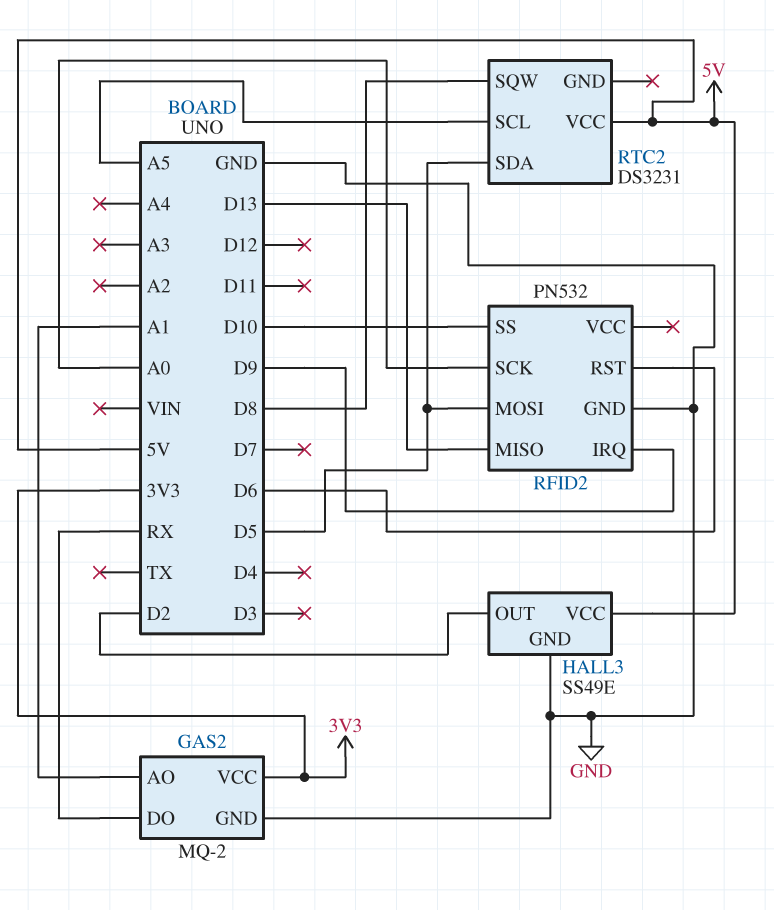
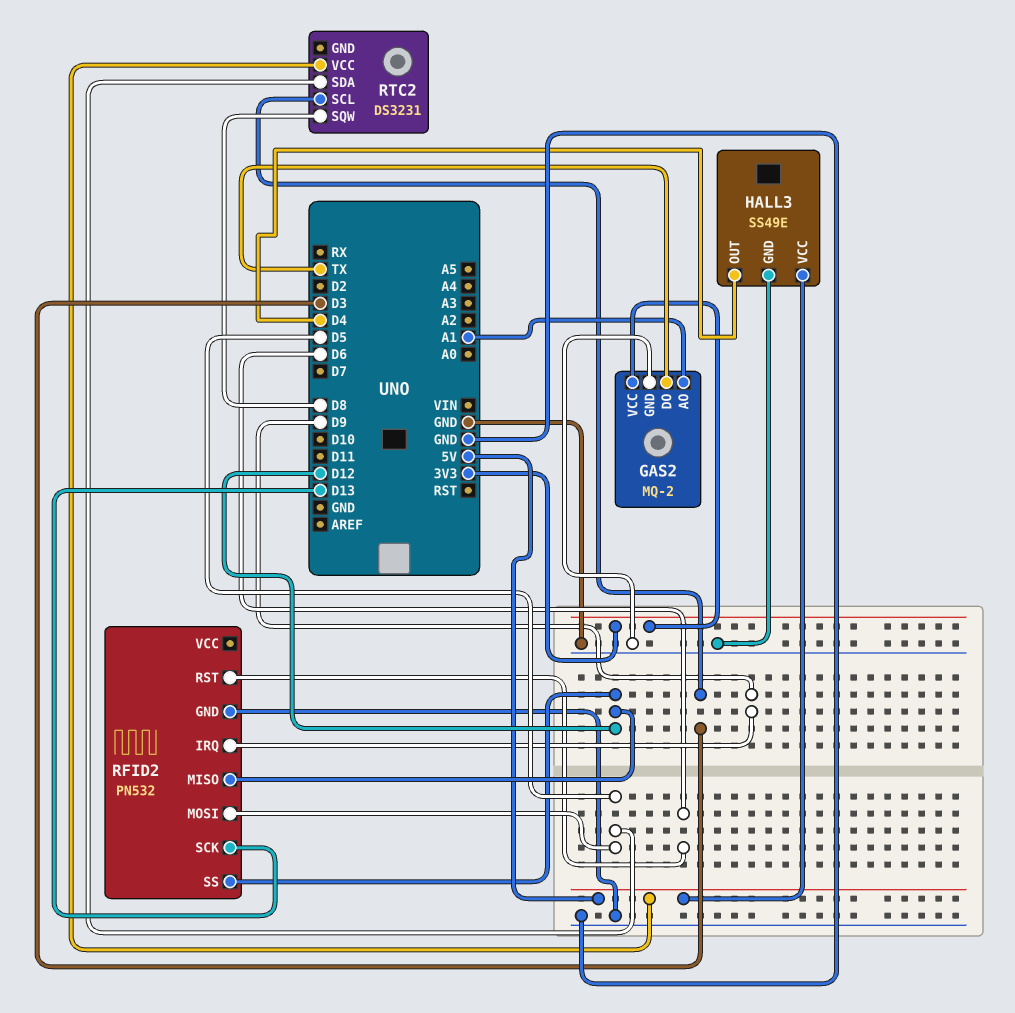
GAS2 pin DO: RX -> TX
HALL3 pin OUT: D2 -> D4
RFID2 pin MISO: D13 -> D12
RFID2 pin SCK: A0 -> D13
RFID2 pin SS: D10 -> D12
RTC2 pin SCL: A5 -> D3

